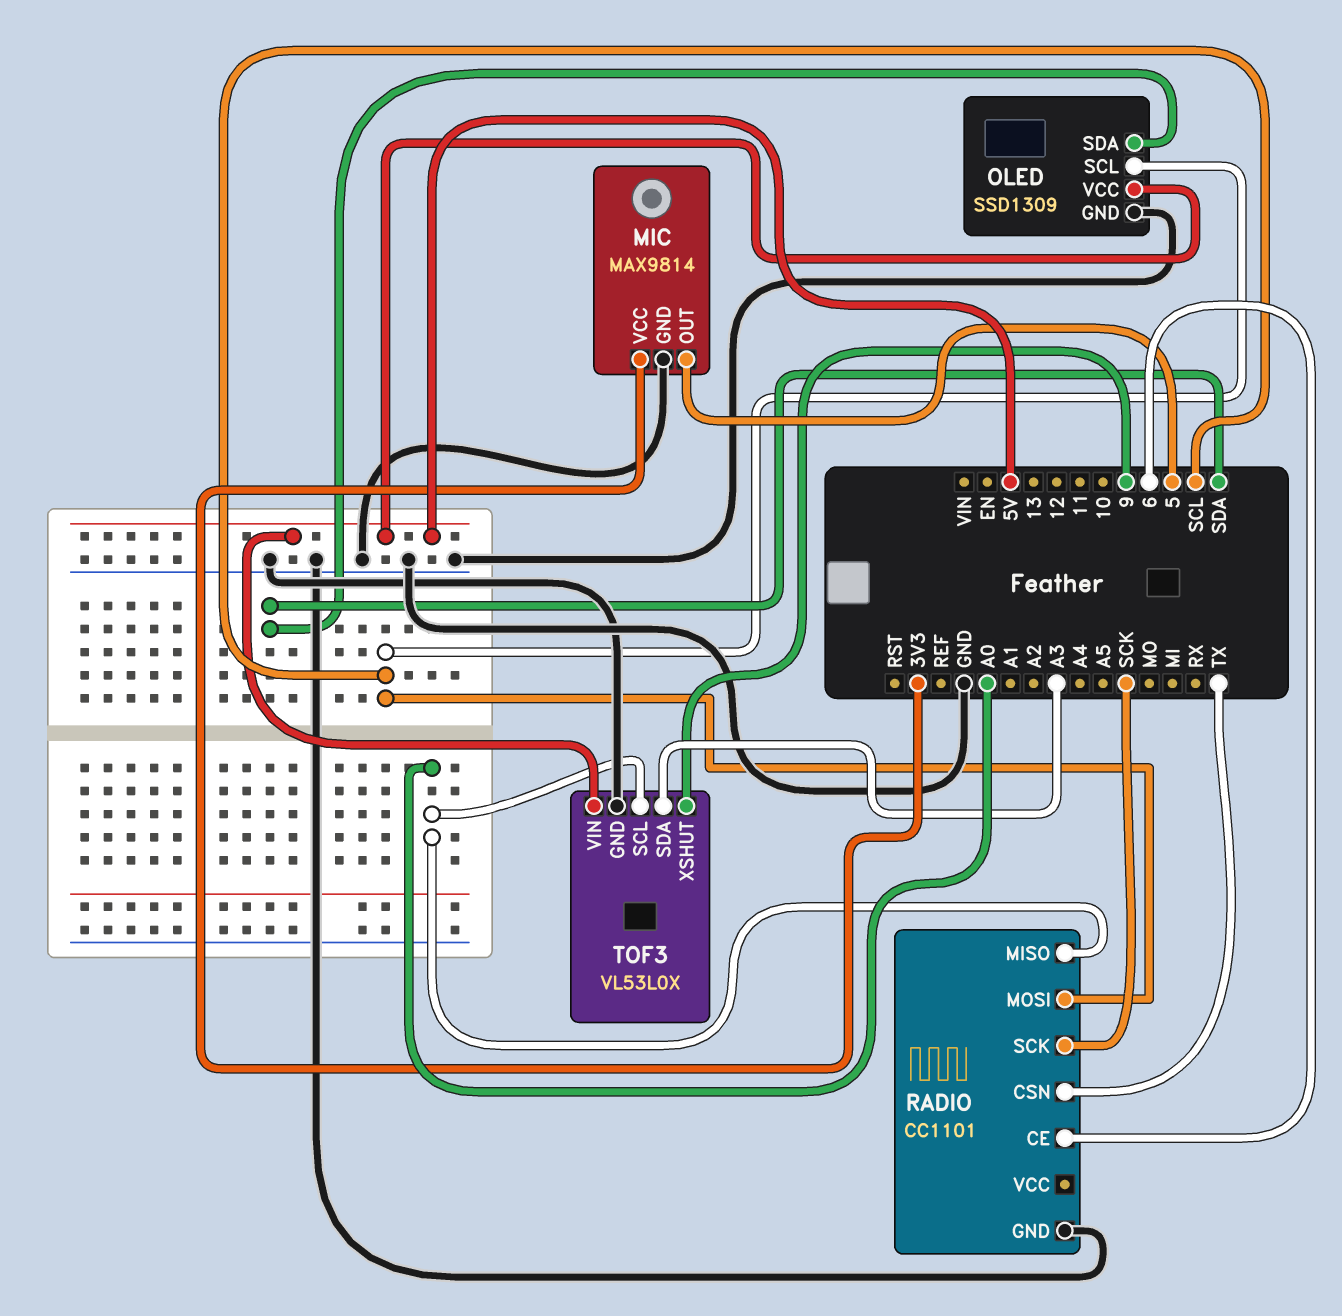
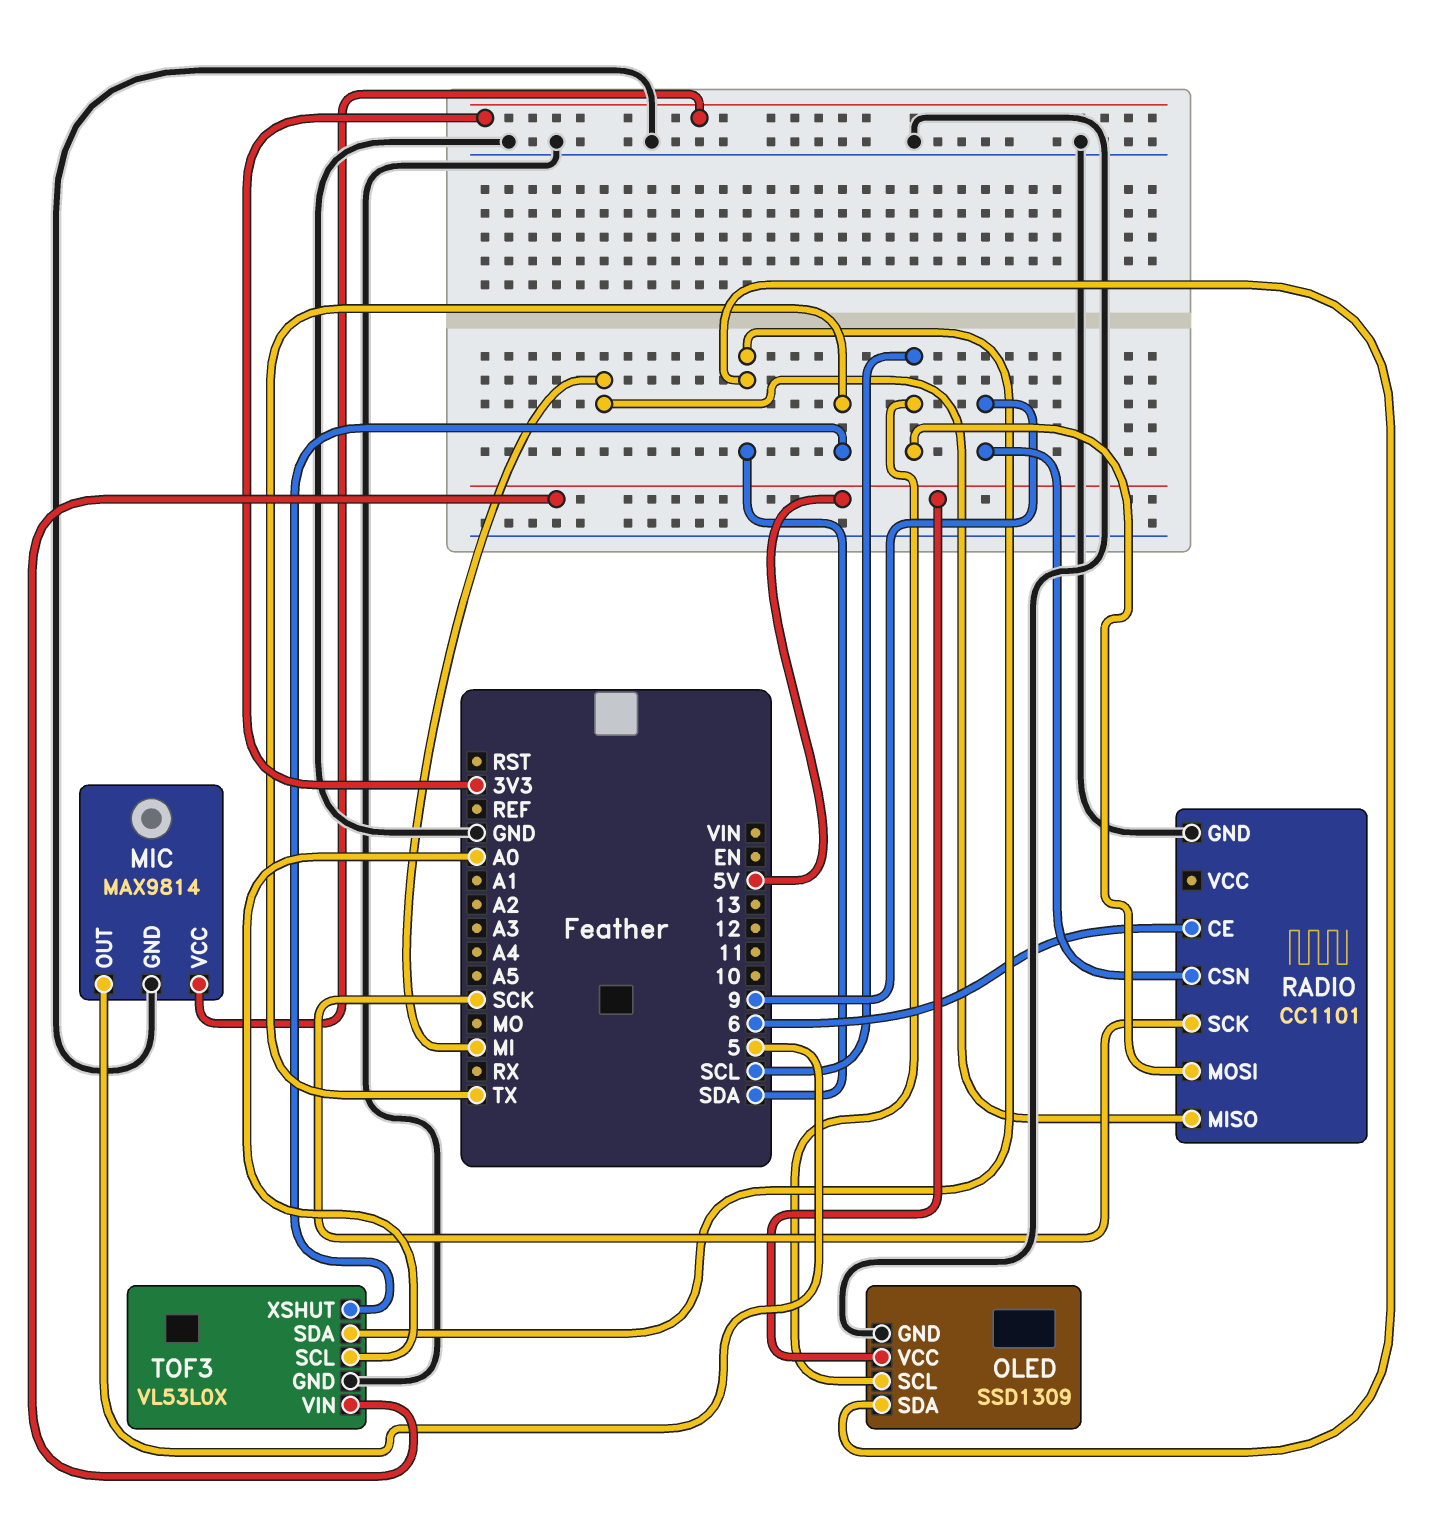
RADIO pin CSN: TX -> 9
RADIO pin MISO: A0 -> MI
TOF3 pin SDA: A3 -> SDA
TOF3 pin XSHUT: 9 -> TX

